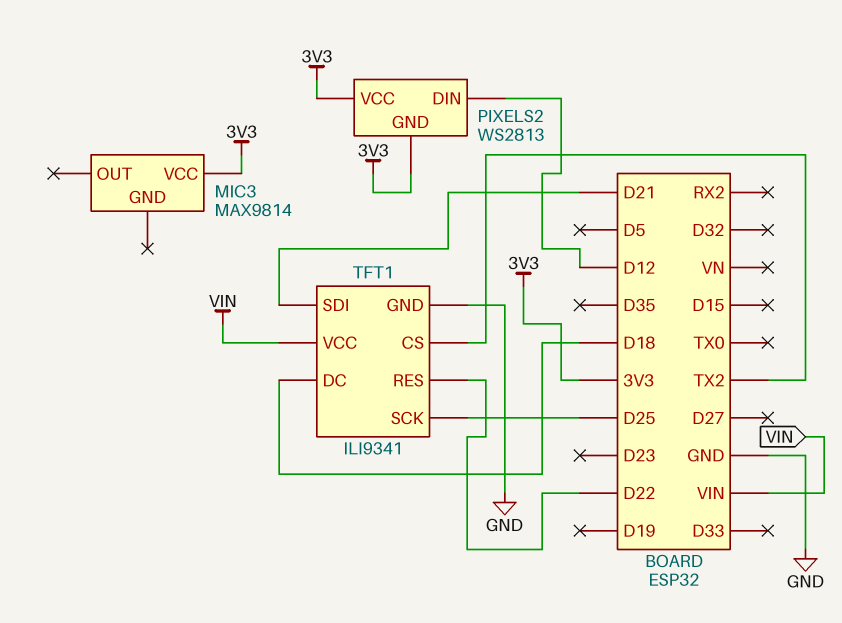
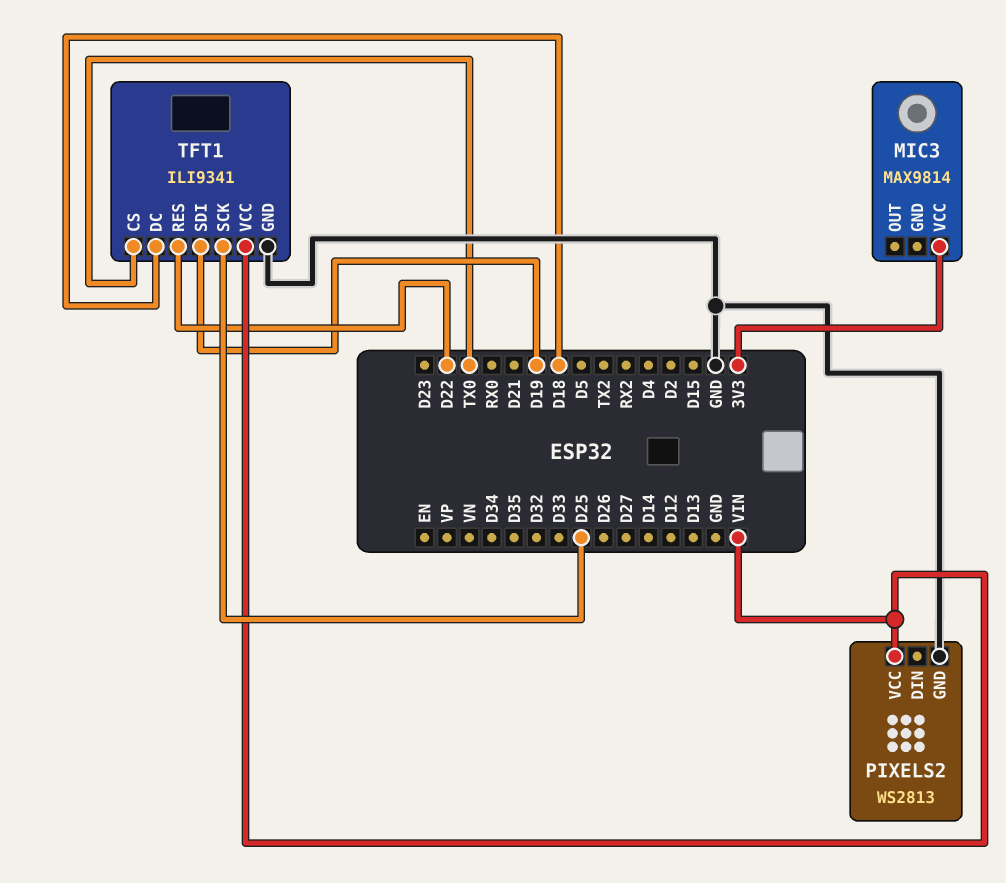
PIXELS2 pin DIN: D12 -> none
PIXELS2 pin GND: 3V3 -> GND
PIXELS2 pin VCC: 3V3 -> VIN
TFT1 pin CS: TX2 -> TX0
TFT1 pin SDI: D21 -> D19

